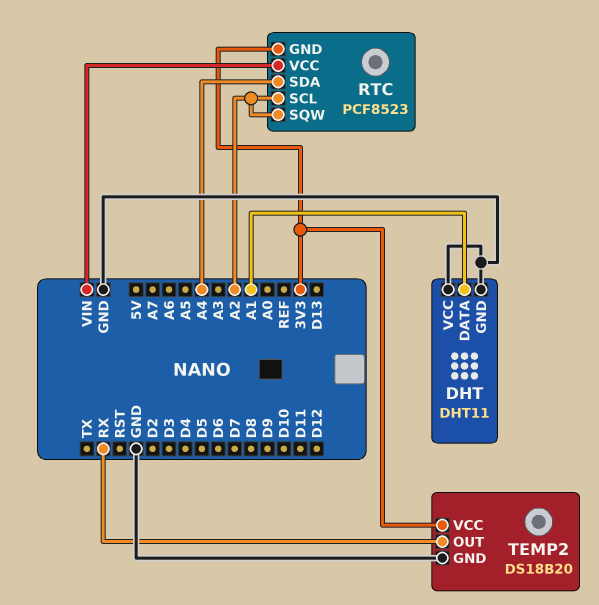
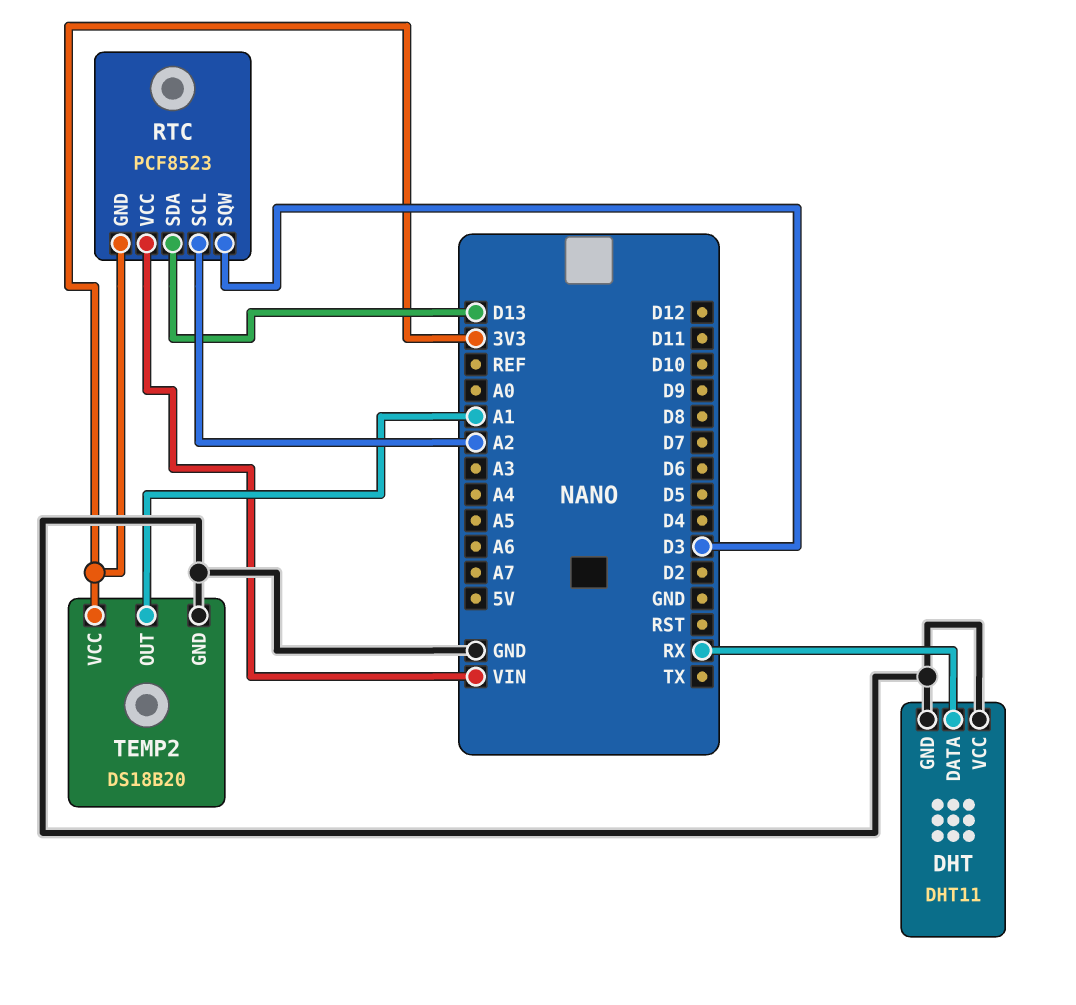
DHT pin DATA: A1 -> RX
RTC pin SDA: A4 -> D13
RTC pin SQW: A2 -> D3
TEMP2 pin OUT: RX -> A1

